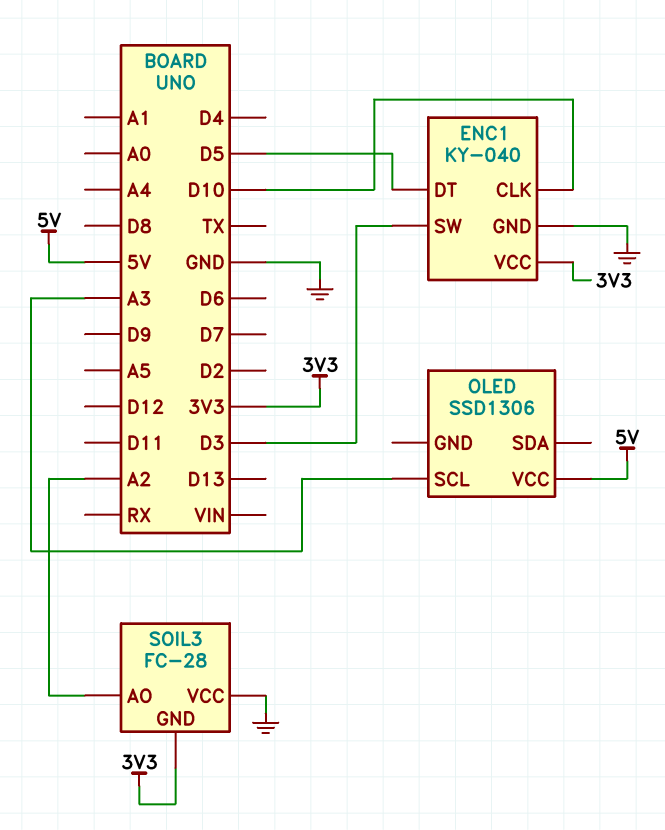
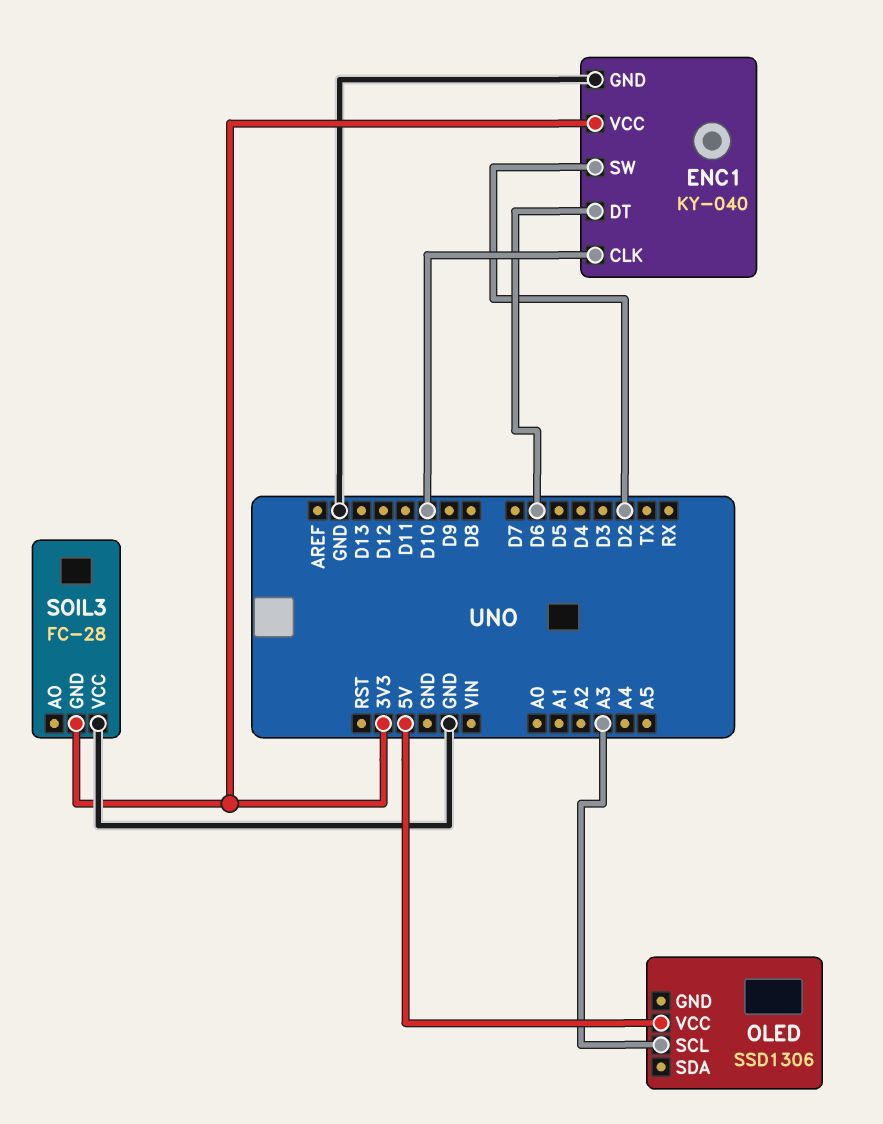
ENC1 pin DT: D5 -> D6
ENC1 pin SW: D3 -> D2
SOIL3 pin AO: A2 -> none

